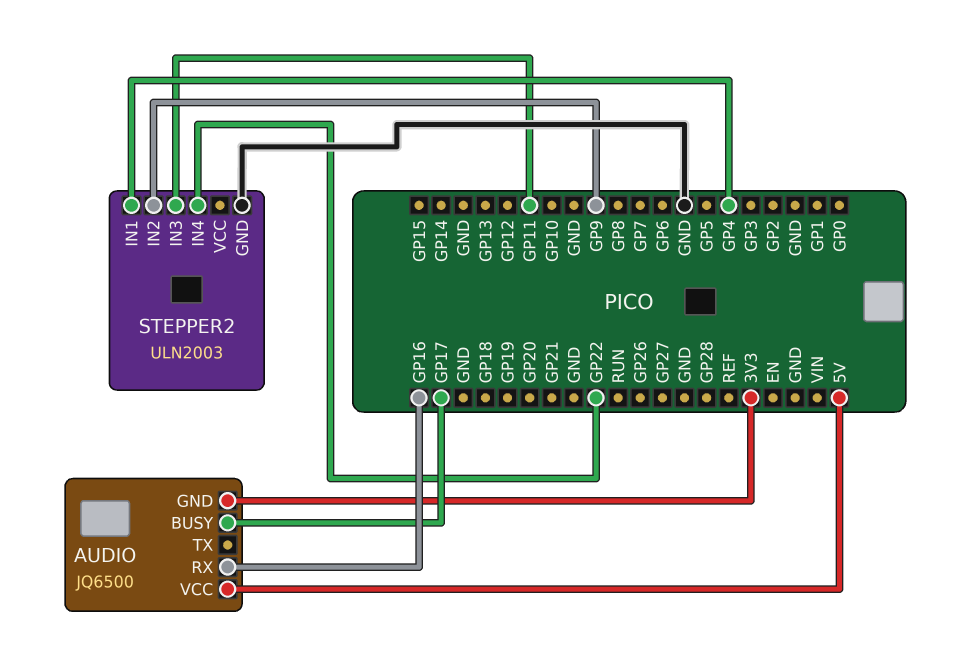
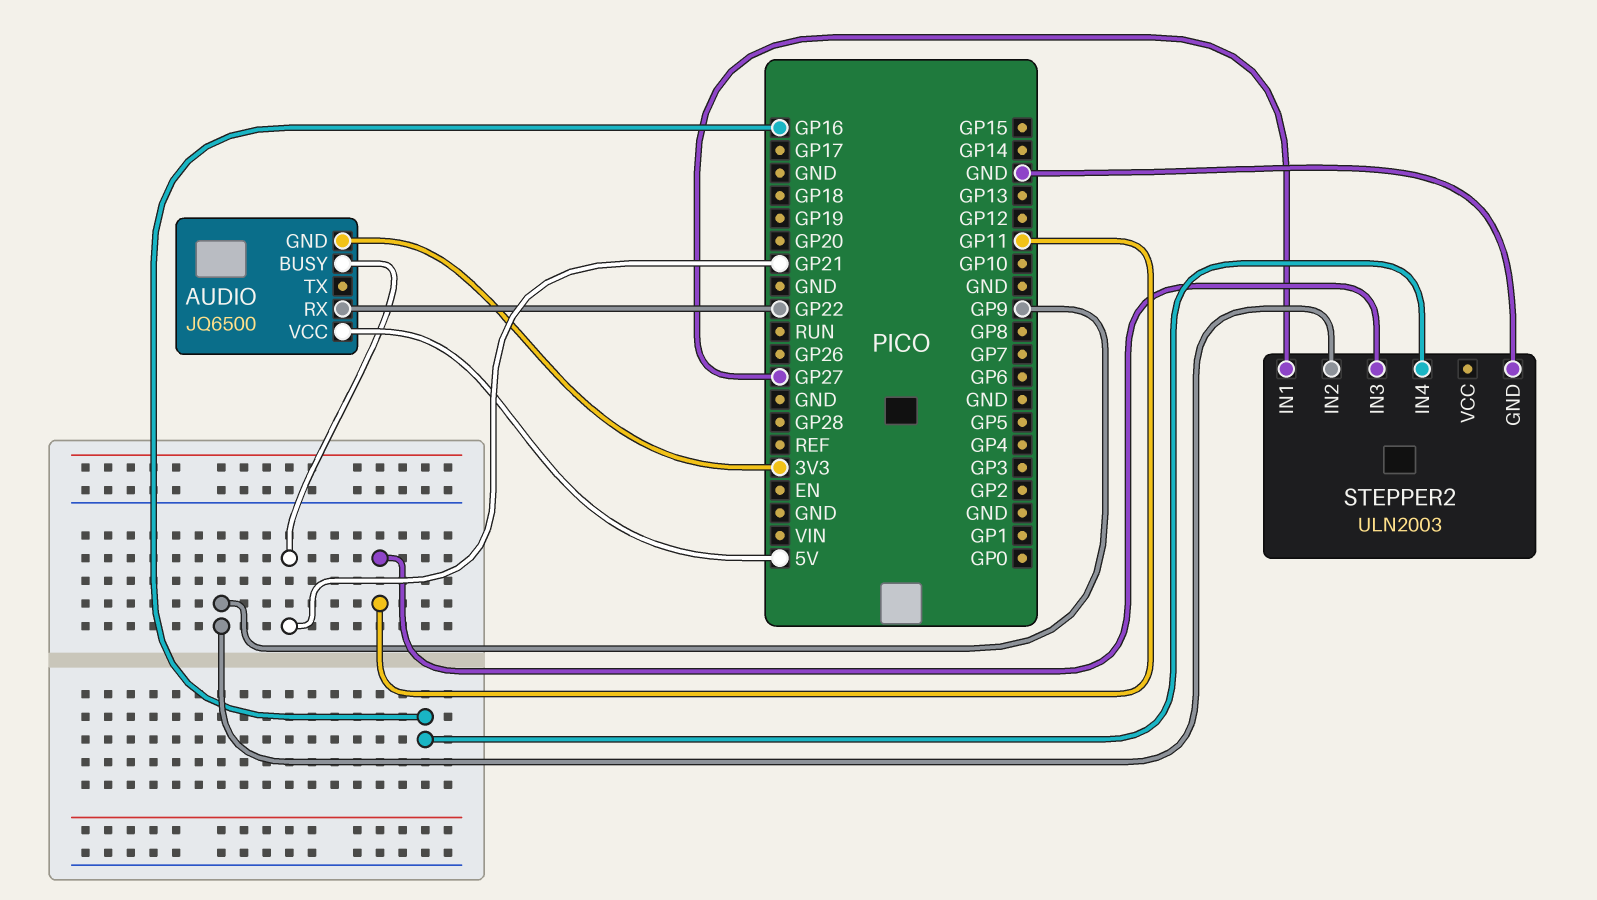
AUDIO pin BUSY: GP17 -> GP21
AUDIO pin RX: GP16 -> GP22
STEPPER2 pin IN1: GP4 -> GP27
STEPPER2 pin IN4: GP22 -> GP16

